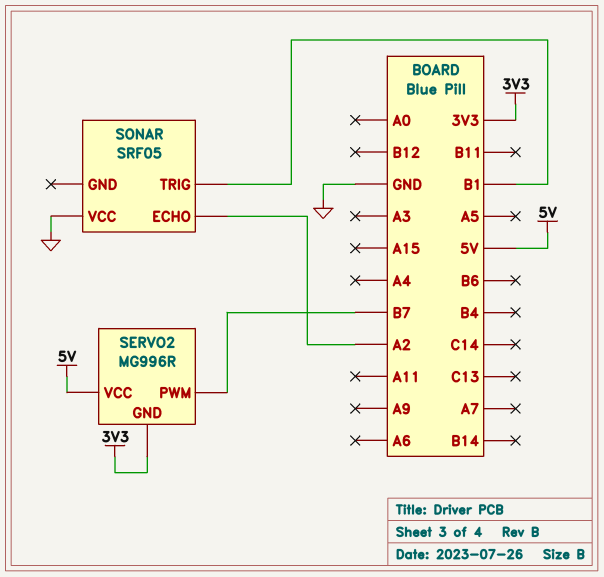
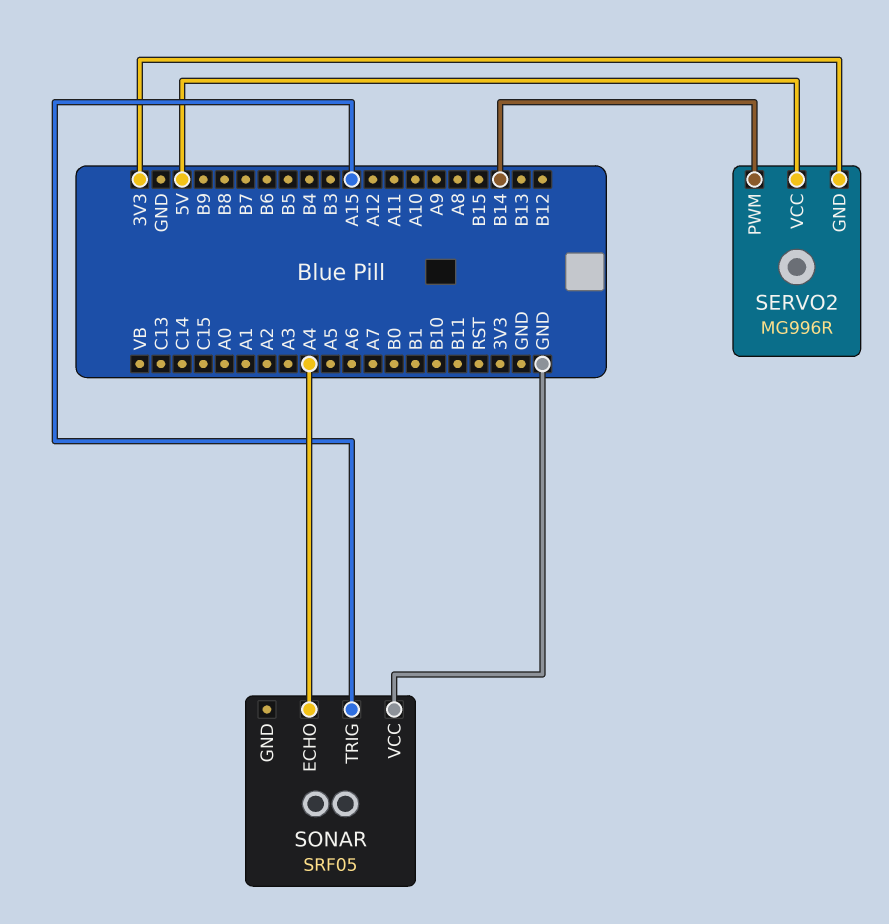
SERVO2 pin PWM: B7 -> B14
SONAR pin ECHO: A2 -> A4
SONAR pin TRIG: B1 -> A15

